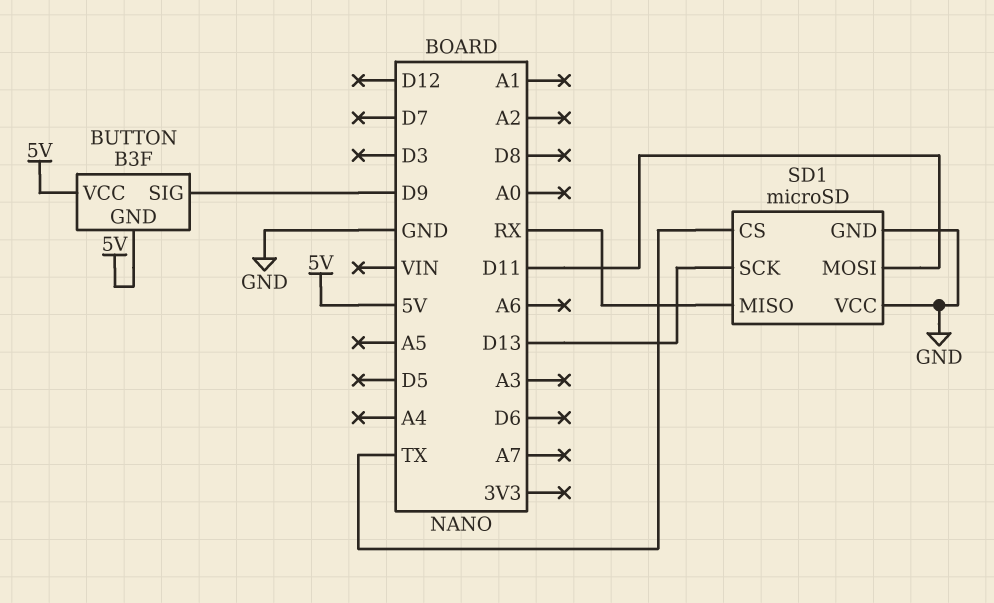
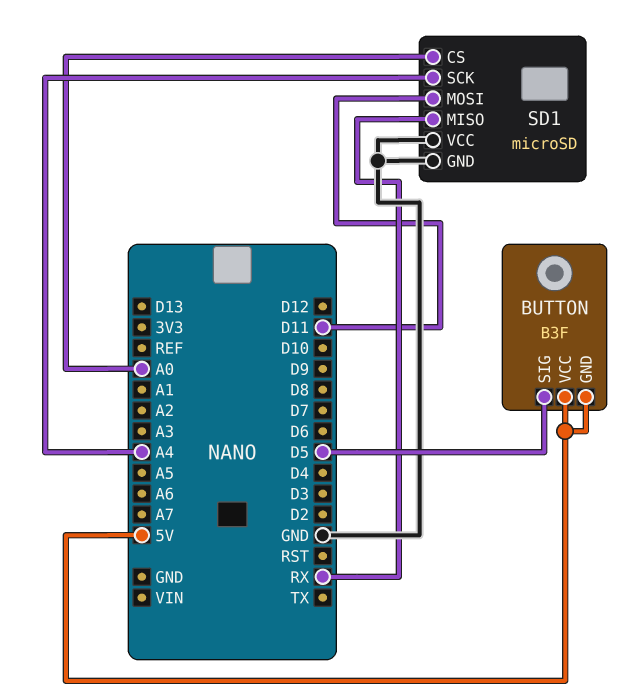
BUTTON pin SIG: D9 -> D5
SD1 pin CS: TX -> A0
SD1 pin SCK: D13 -> A4

